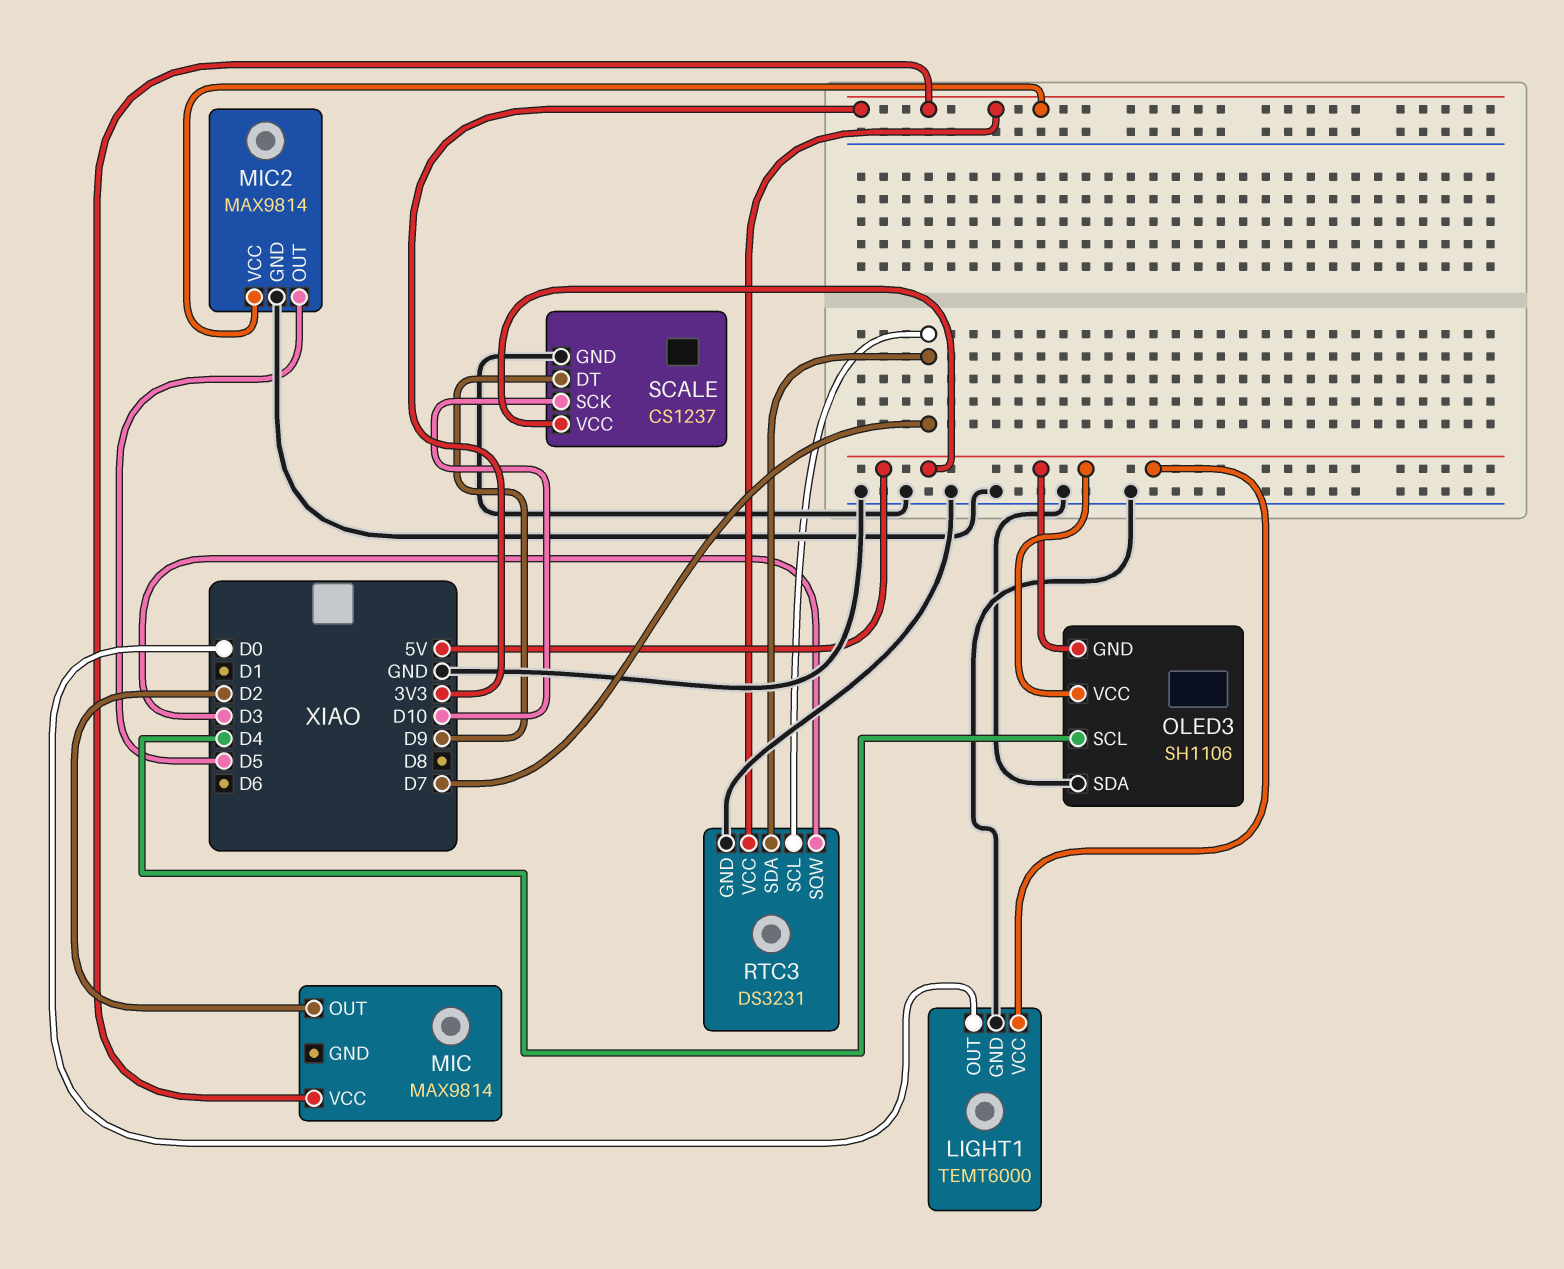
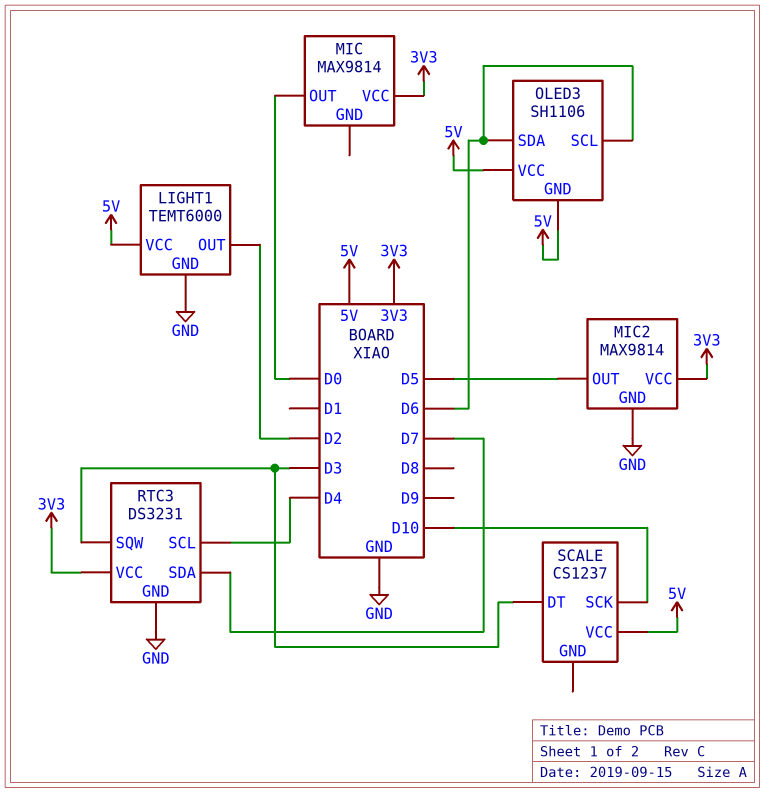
LIGHT1 pin OUT: D0 -> D2
MIC pin OUT: D2 -> D0
OLED3 pin SCL: D4 -> D6
OLED3 pin SDA: GND -> D6
RTC3 pin SCL: D7 -> D4
SCALE pin DT: D9 -> D3
SCALE pin GND: GND -> none

